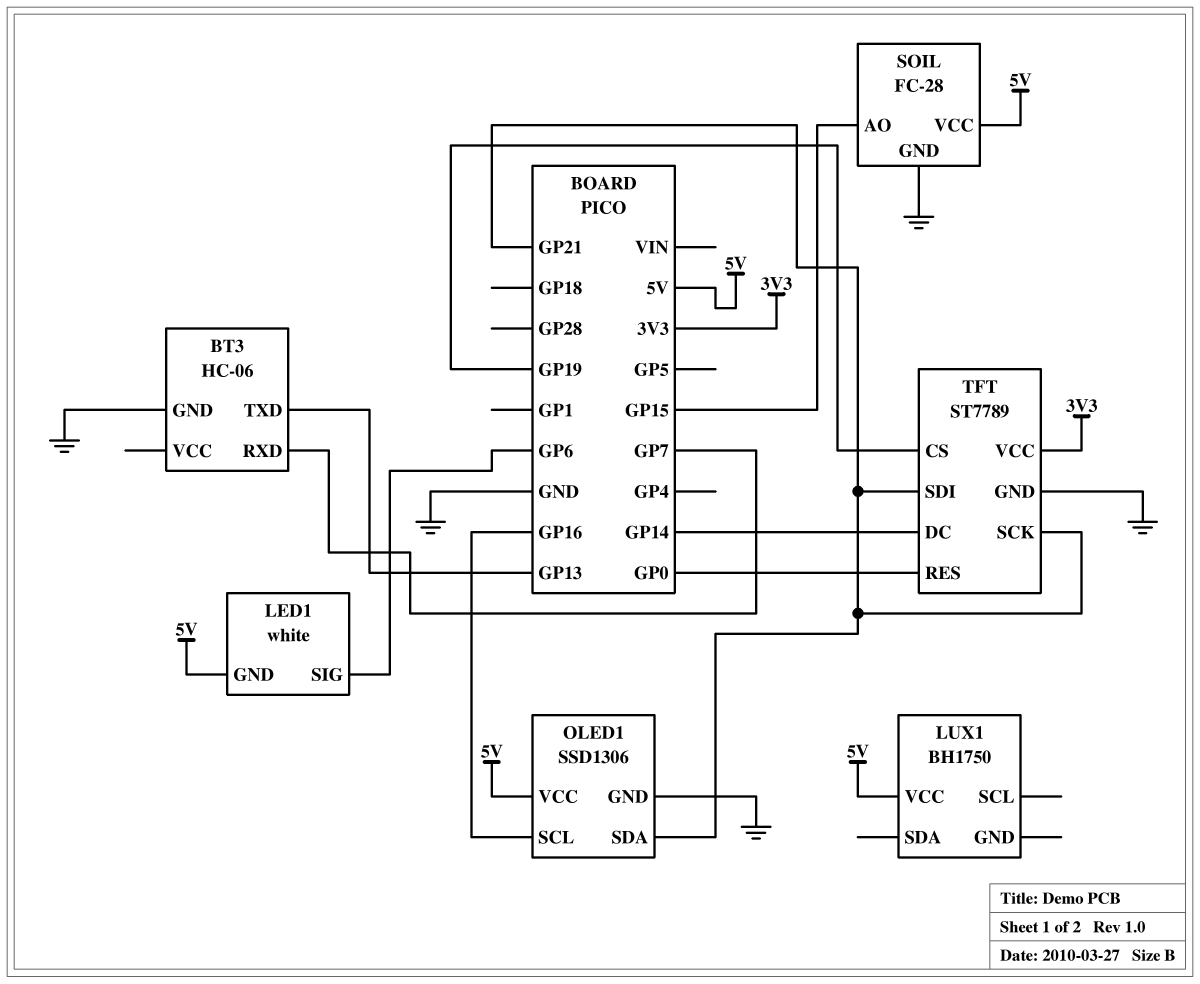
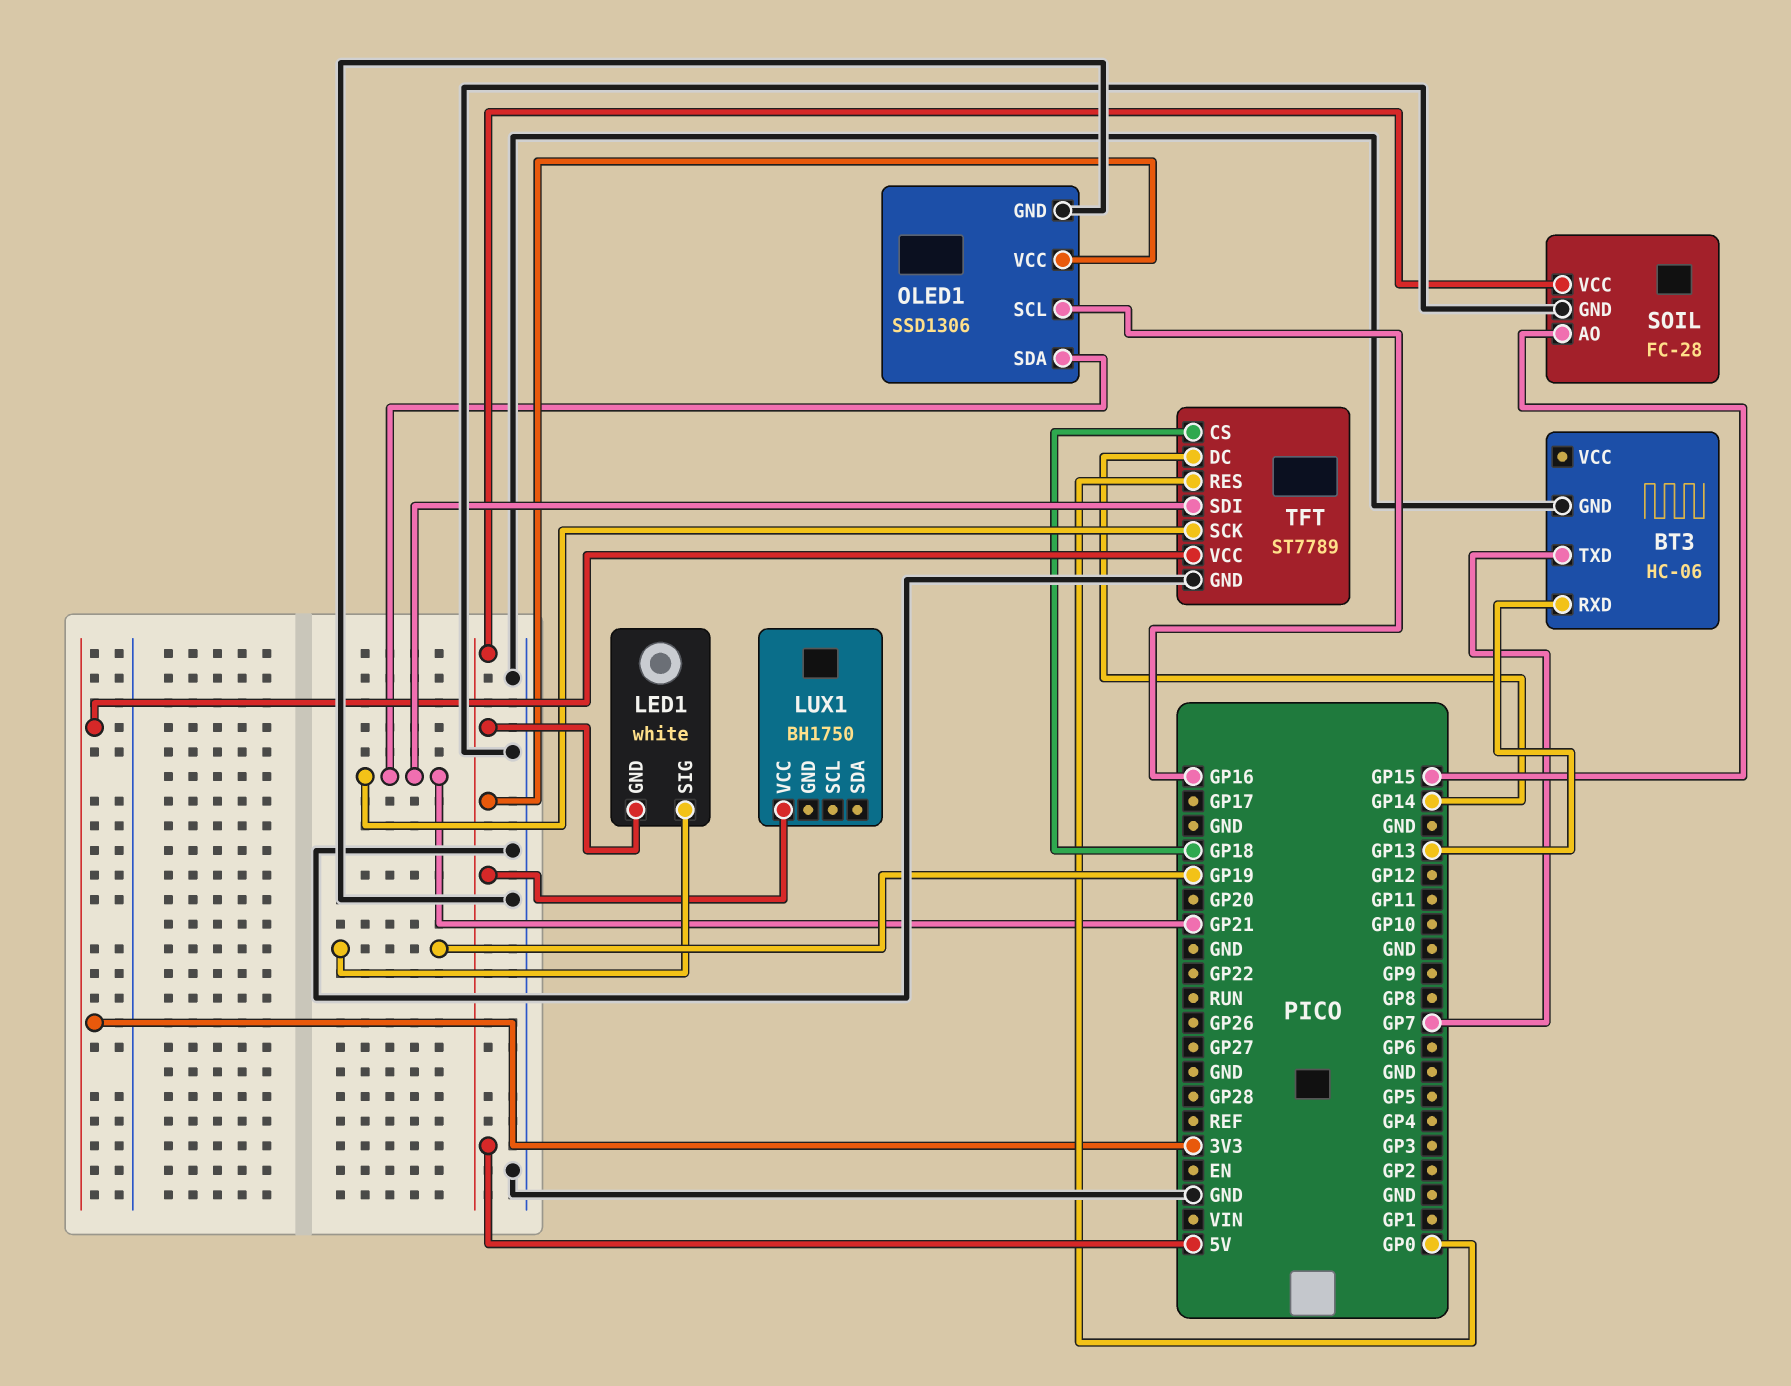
BT3 pin RXD: GP7 -> GP13
BT3 pin TXD: GP13 -> GP7
LED1 pin SIG: GP6 -> GP19
TFT pin CS: GP19 -> GP18

